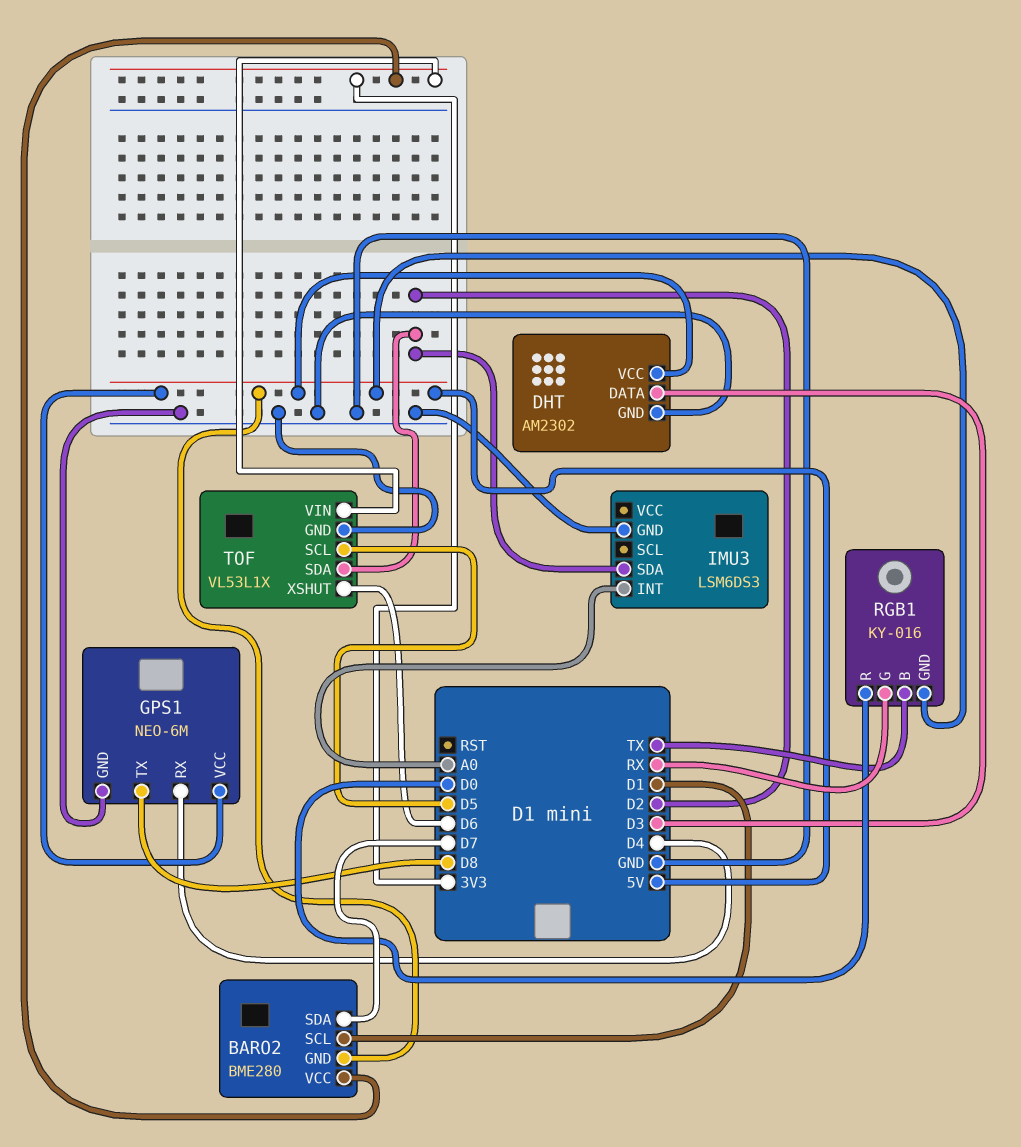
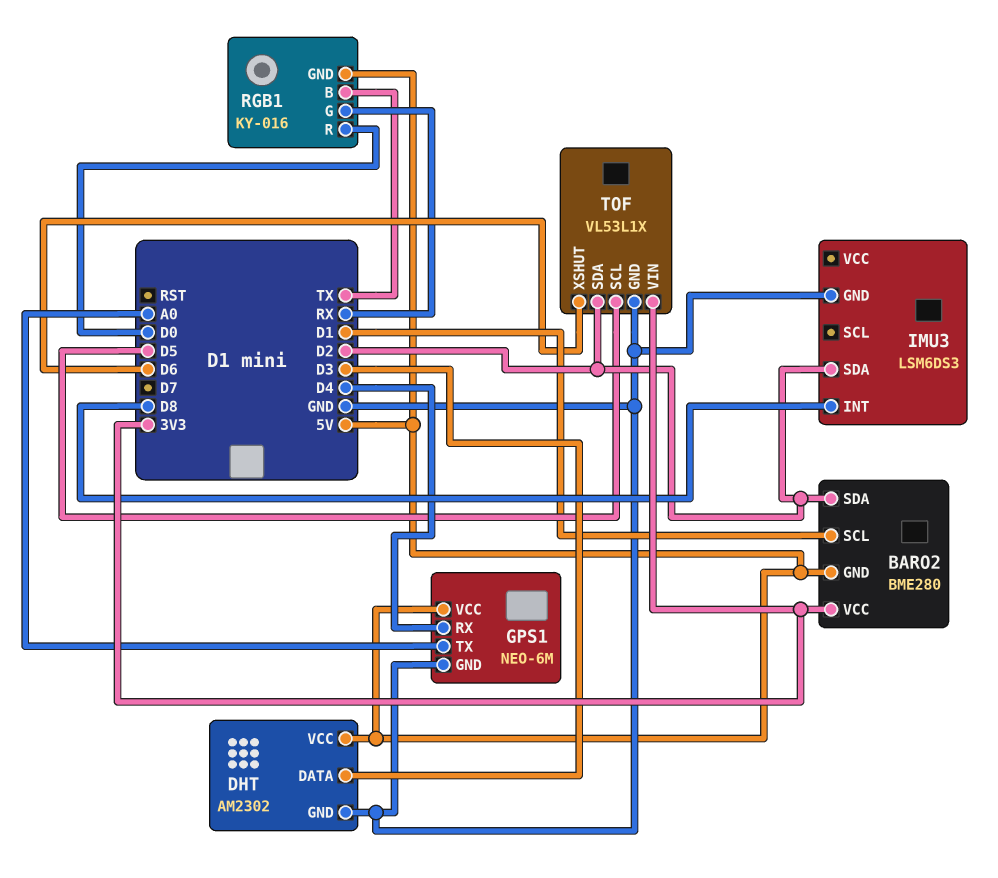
BARO2 pin SDA: D7 -> D2
GPS1 pin TX: D8 -> A0
IMU3 pin INT: A0 -> D8

